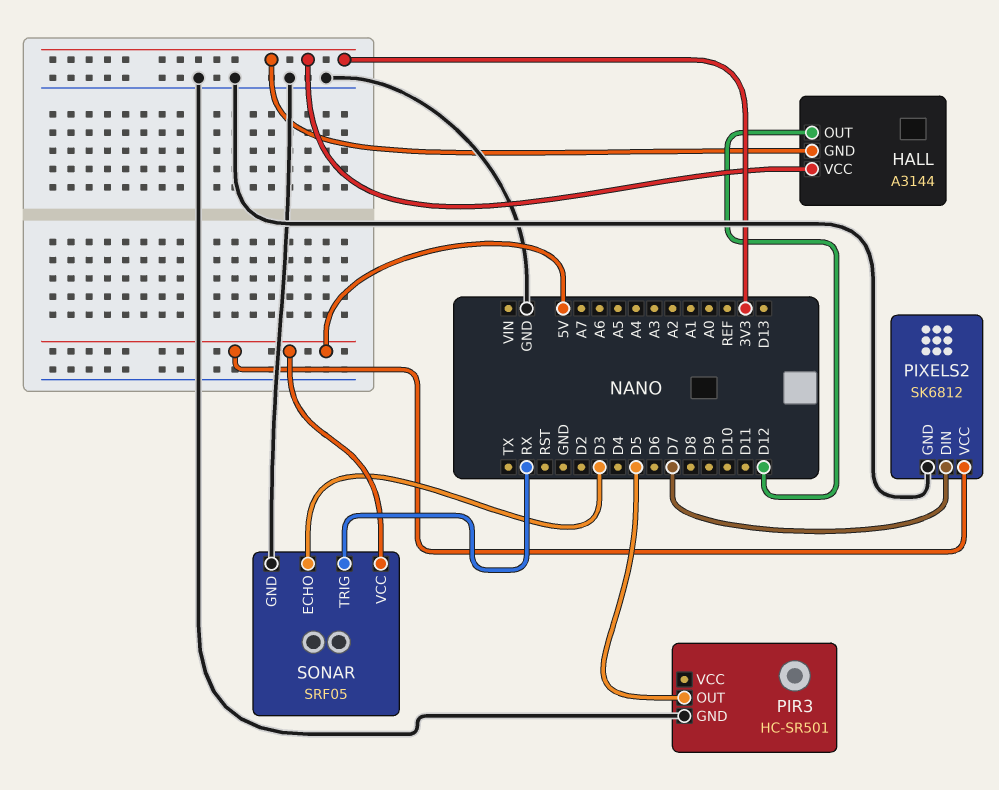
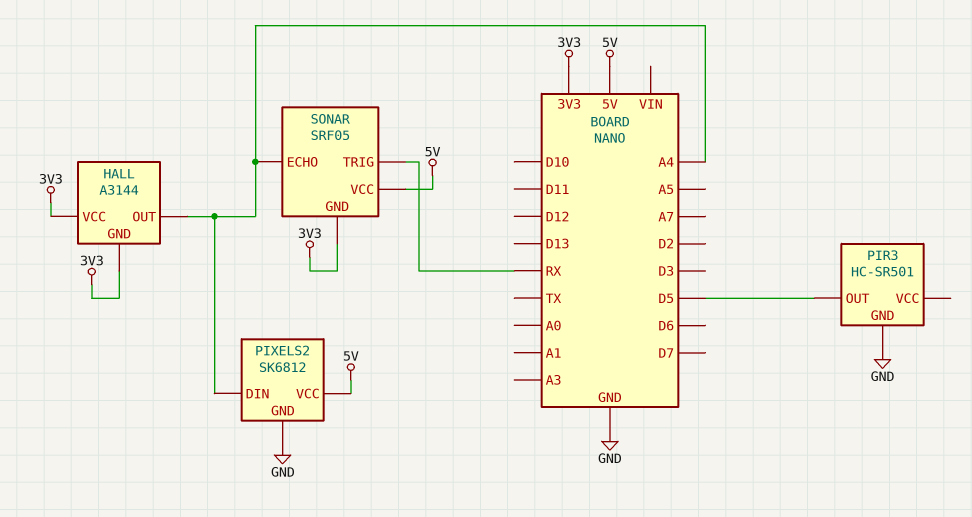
HALL pin OUT: D12 -> A4
PIXELS2 pin DIN: D7 -> A4
SONAR pin ECHO: D3 -> A4
SONAR pin GND: GND -> 3V3

